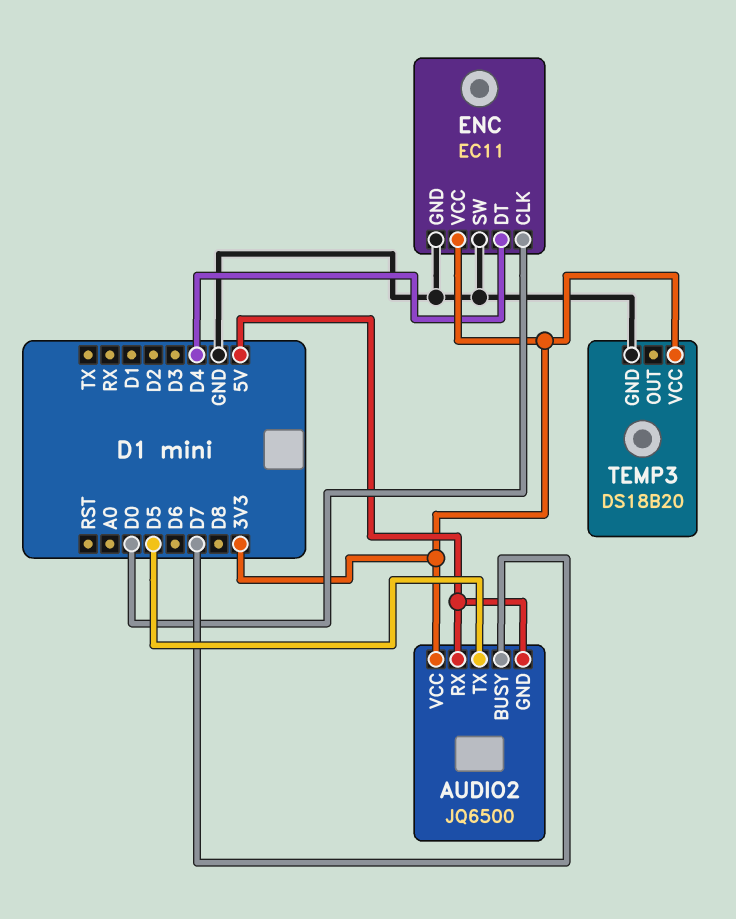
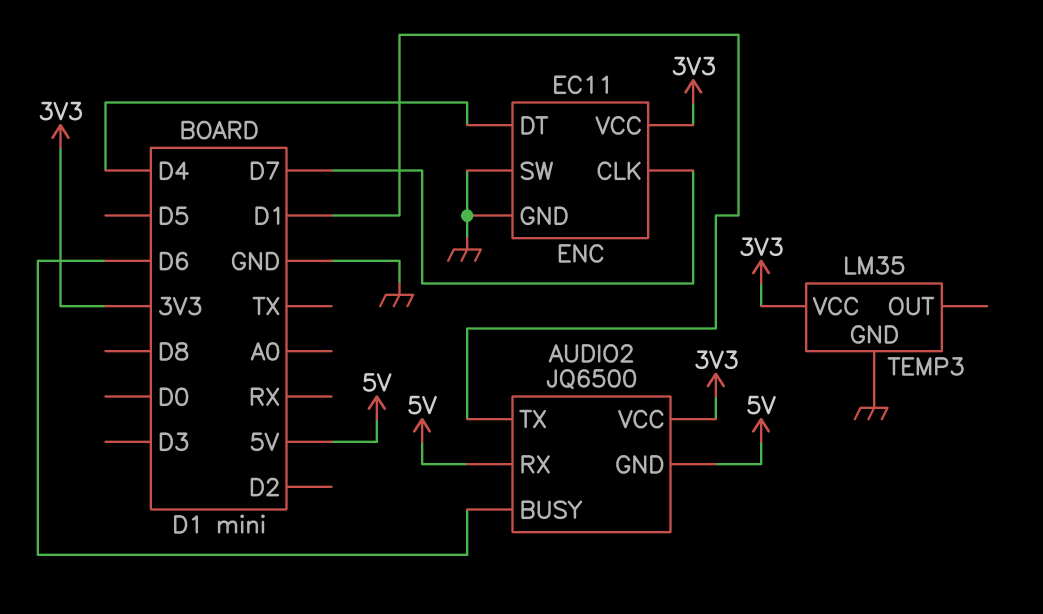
AUDIO2 pin BUSY: D7 -> D6
AUDIO2 pin TX: D5 -> D1
ENC pin CLK: D0 -> D7
TEMP3: DS18B20 -> LM35

